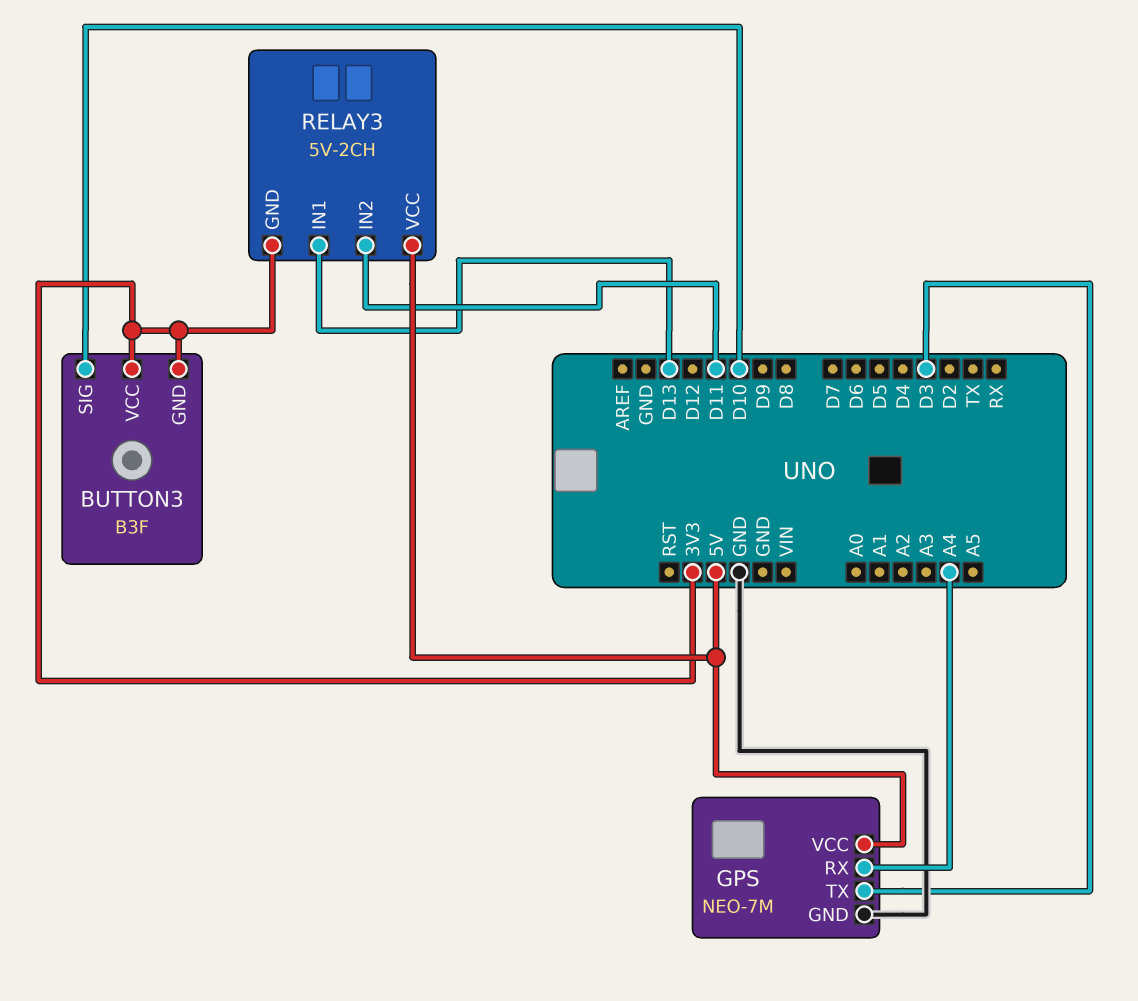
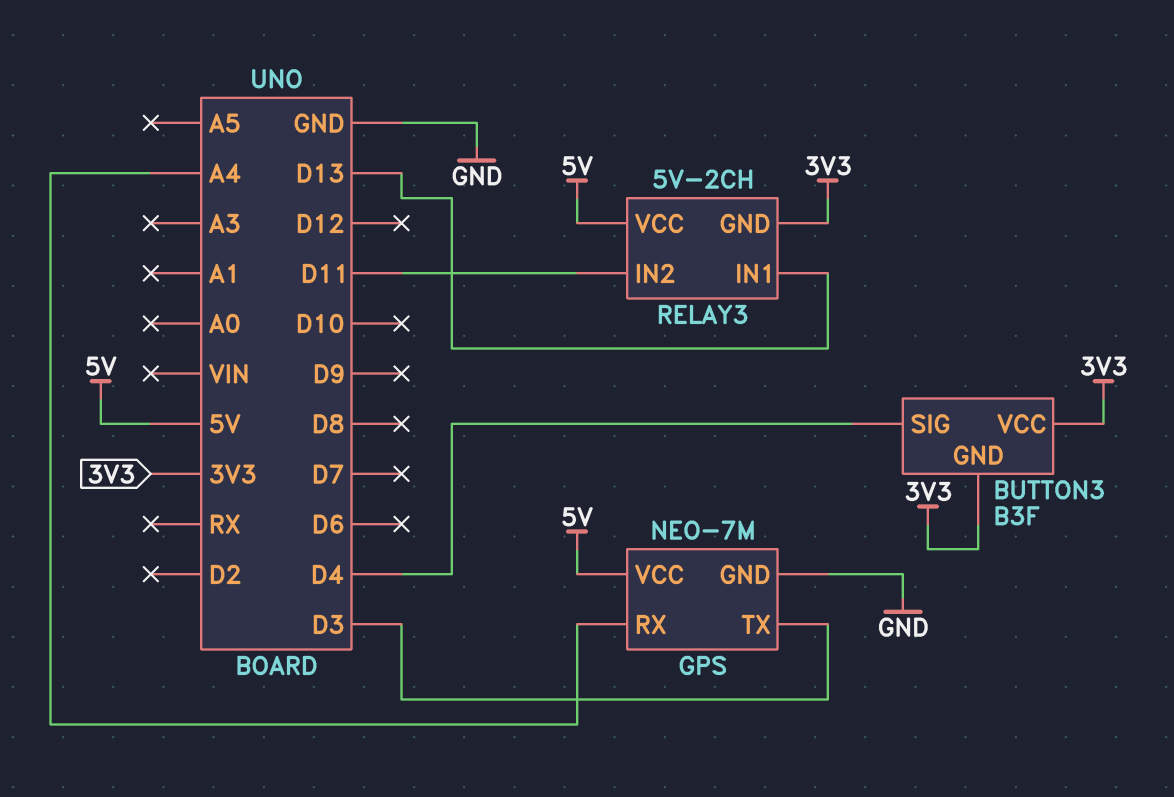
BUTTON3 pin SIG: D10 -> D4

